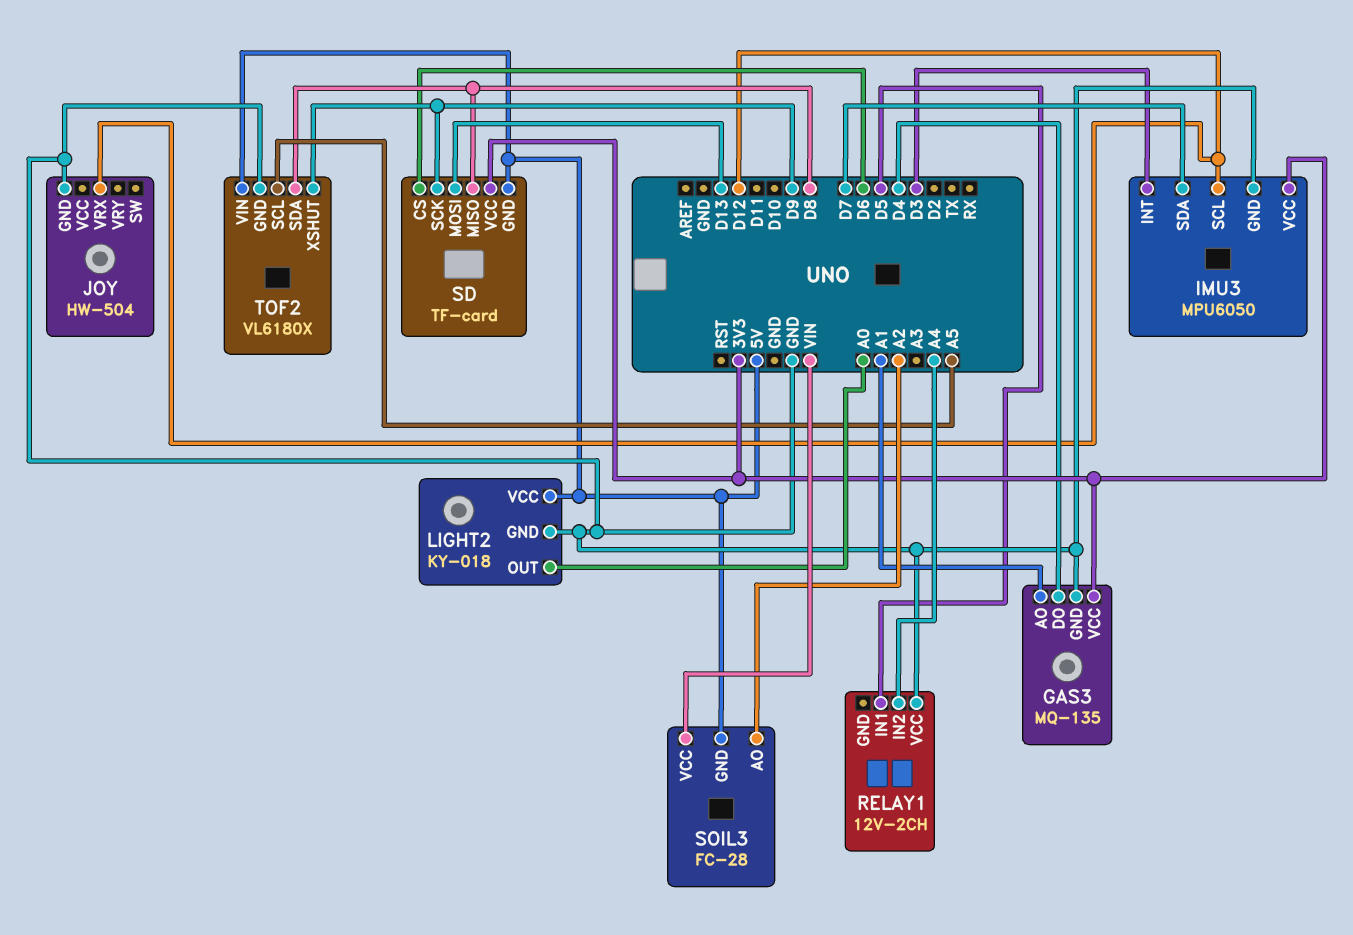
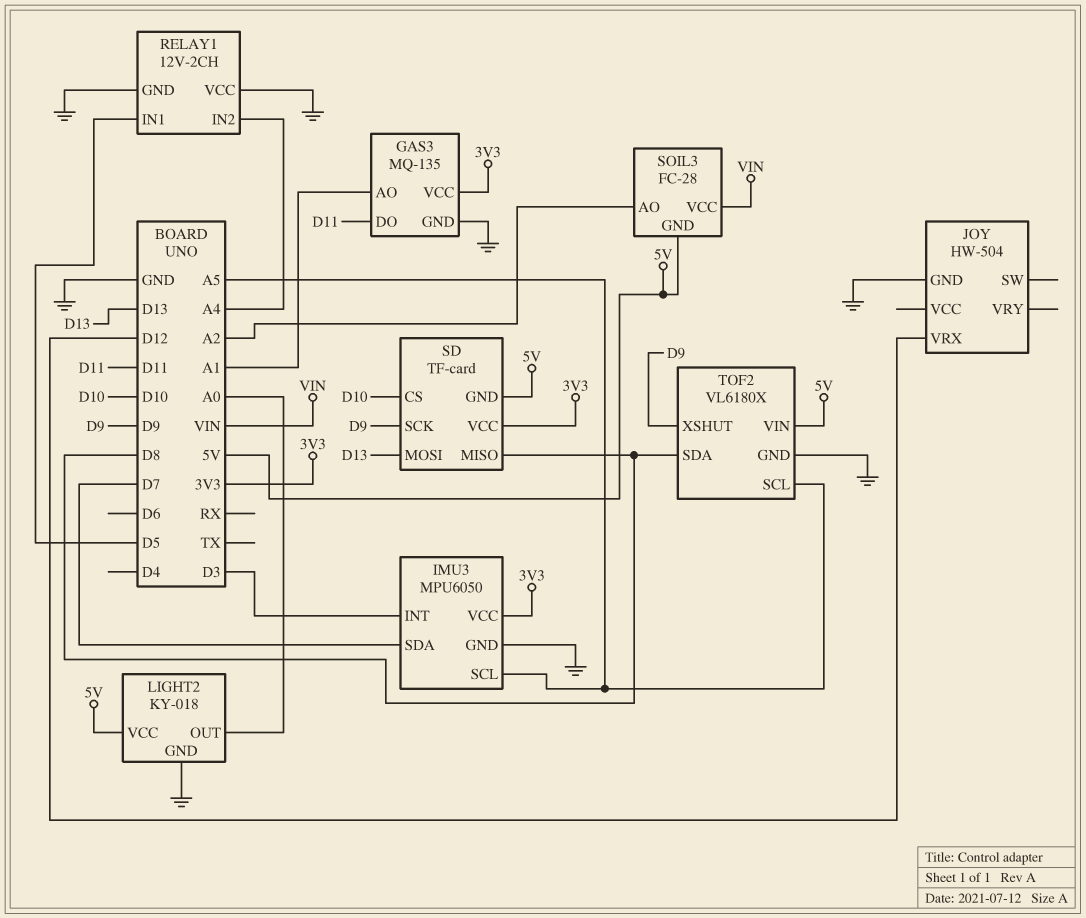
GAS3 pin DO: D4 -> D11
IMU3 pin SCL: D12 -> A5
RELAY1 pin GND: none -> GND
SD pin CS: D6 -> D10

